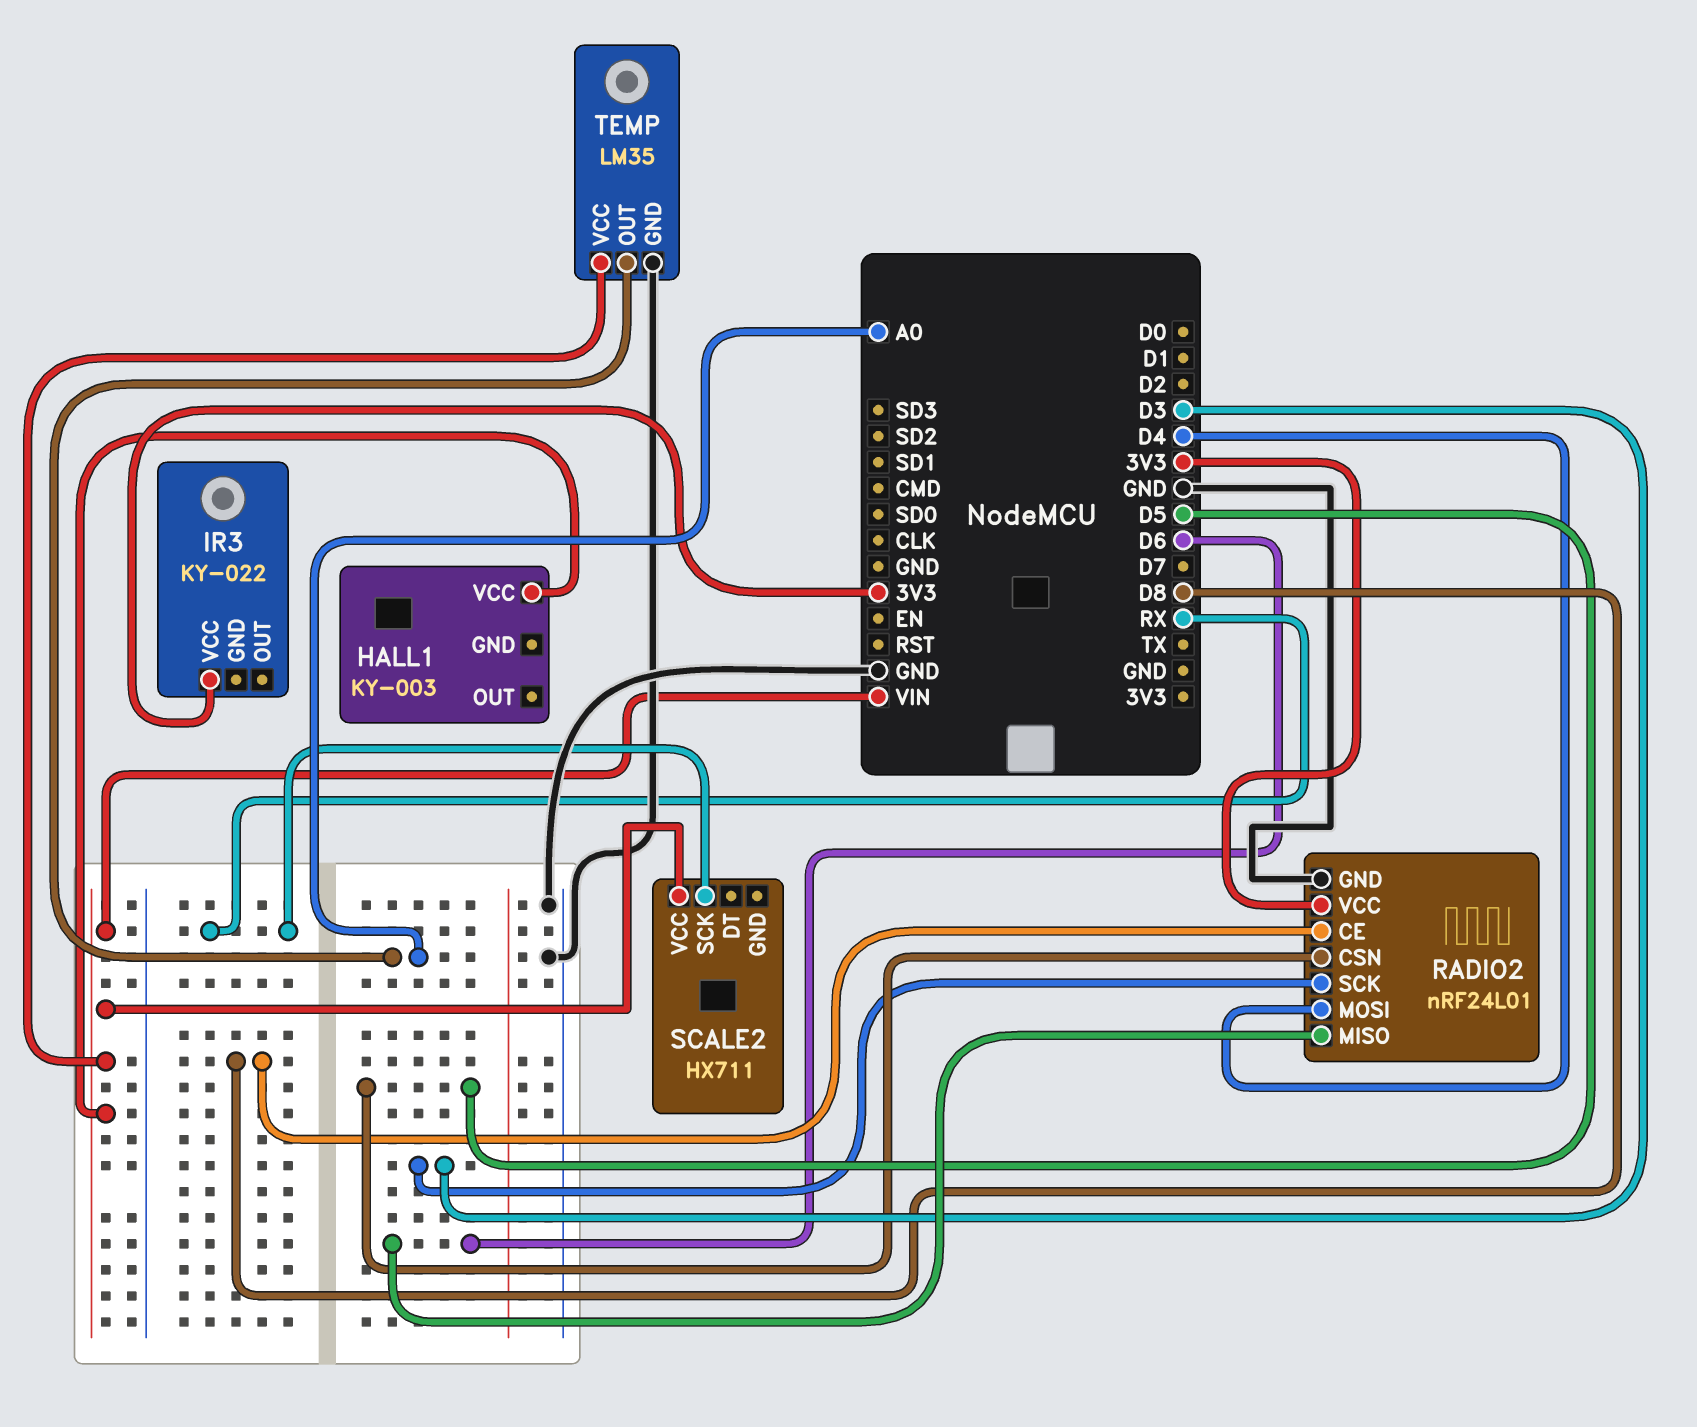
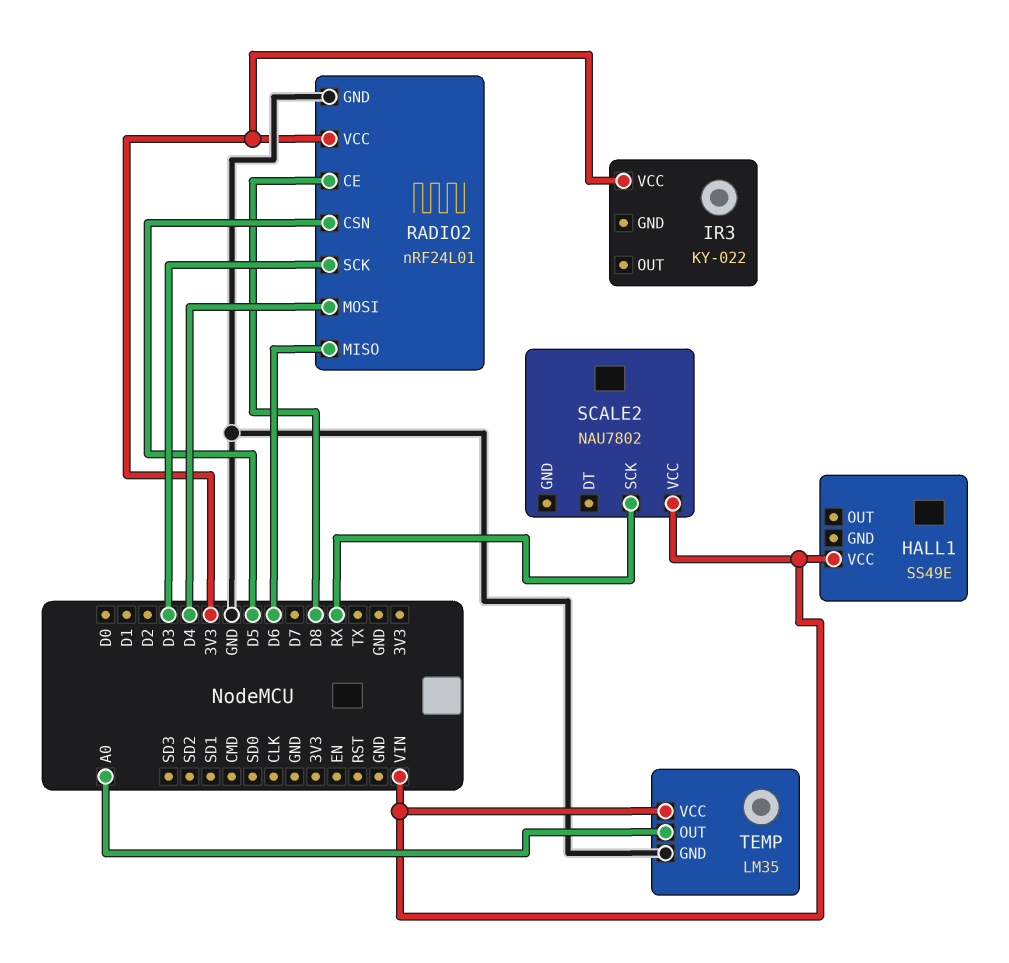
HALL1: KY-003 -> SS49E
SCALE2: HX711 -> NAU7802

